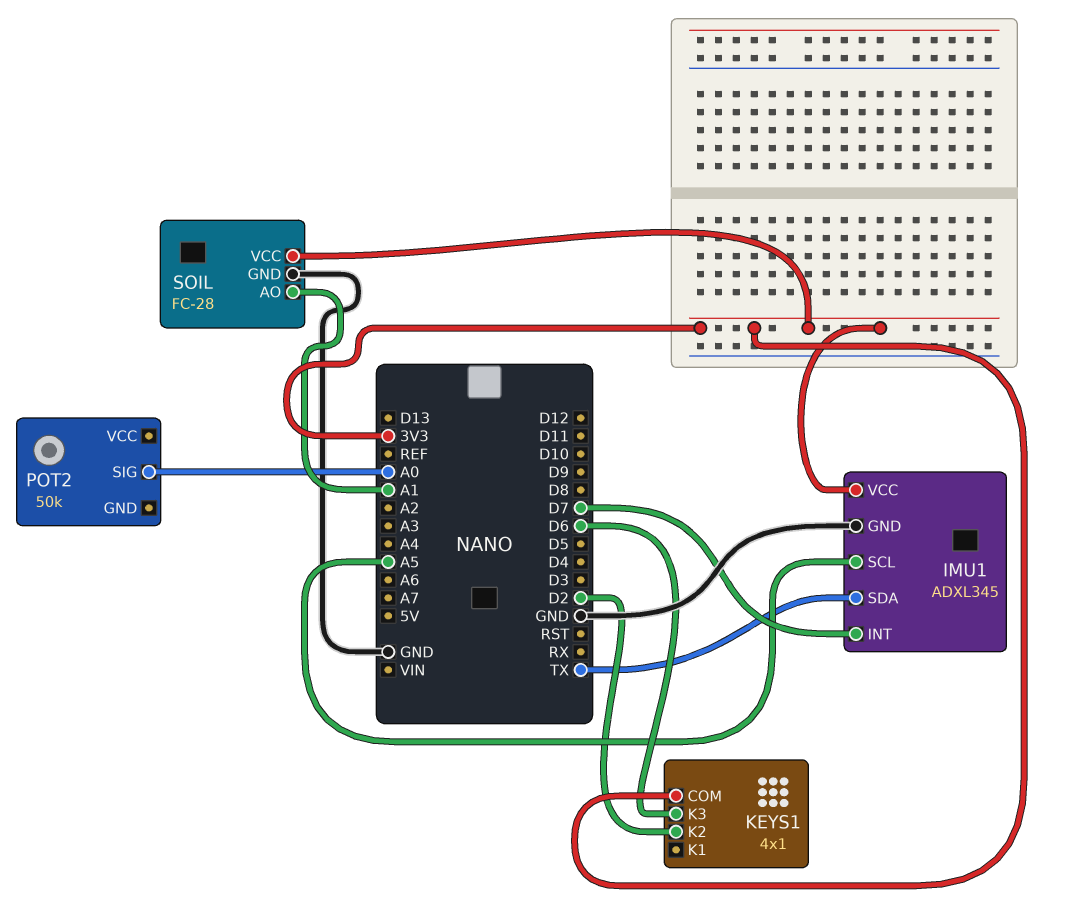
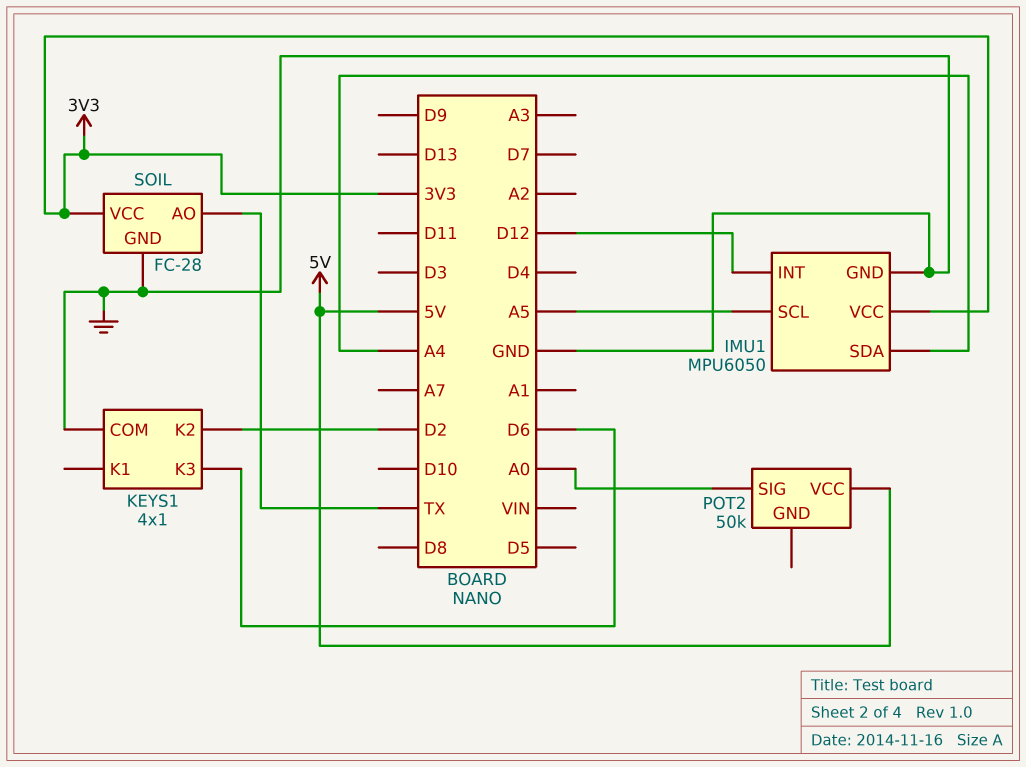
IMU1: ADXL345 -> MPU6050
IMU1 pin INT: D7 -> D12
IMU1 pin SDA: TX -> A4
KEYS1 pin COM: 3V3 -> GND
POT2 pin VCC: none -> 5V
SOIL pin AO: A1 -> TX

